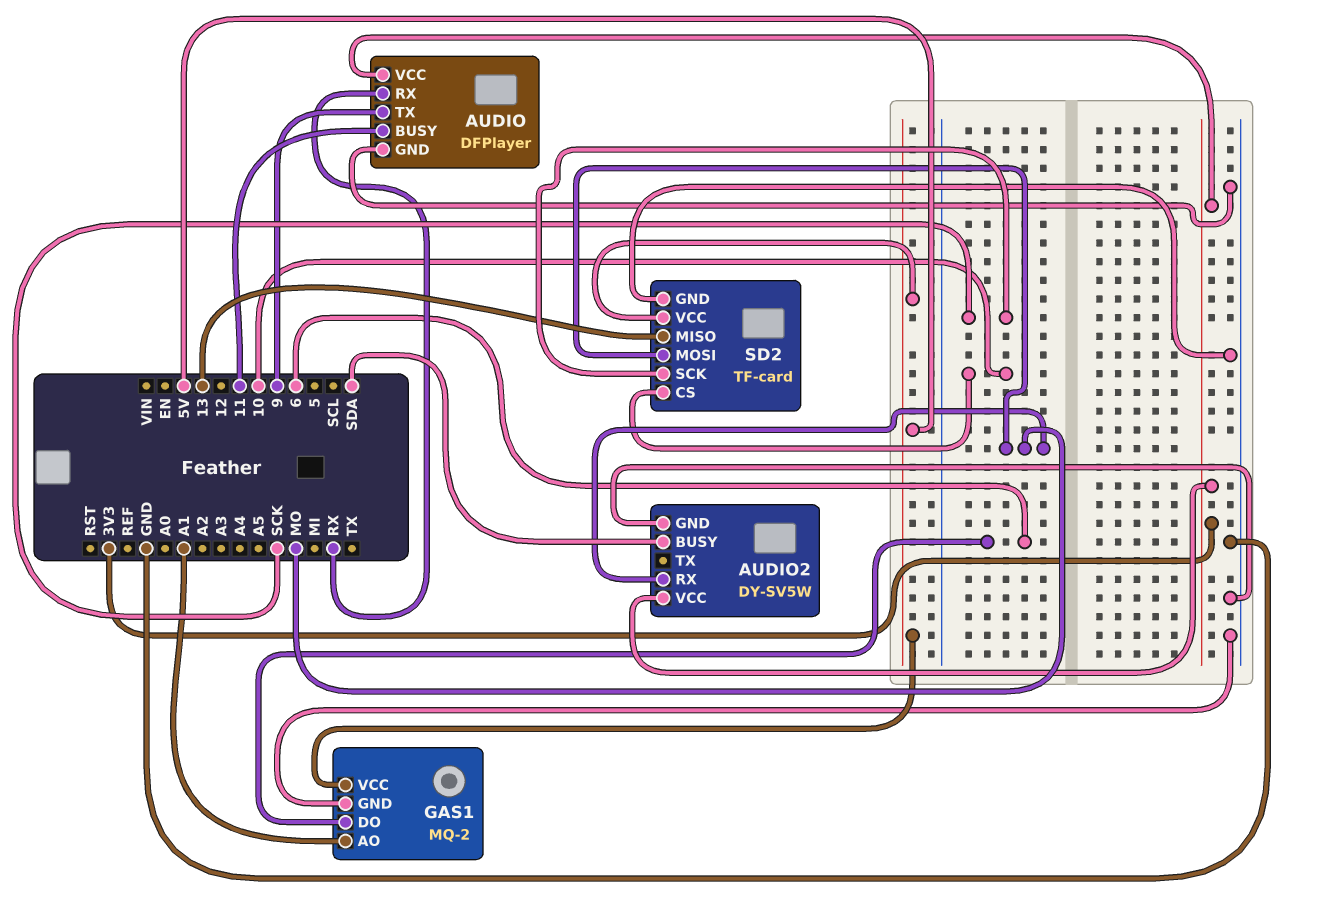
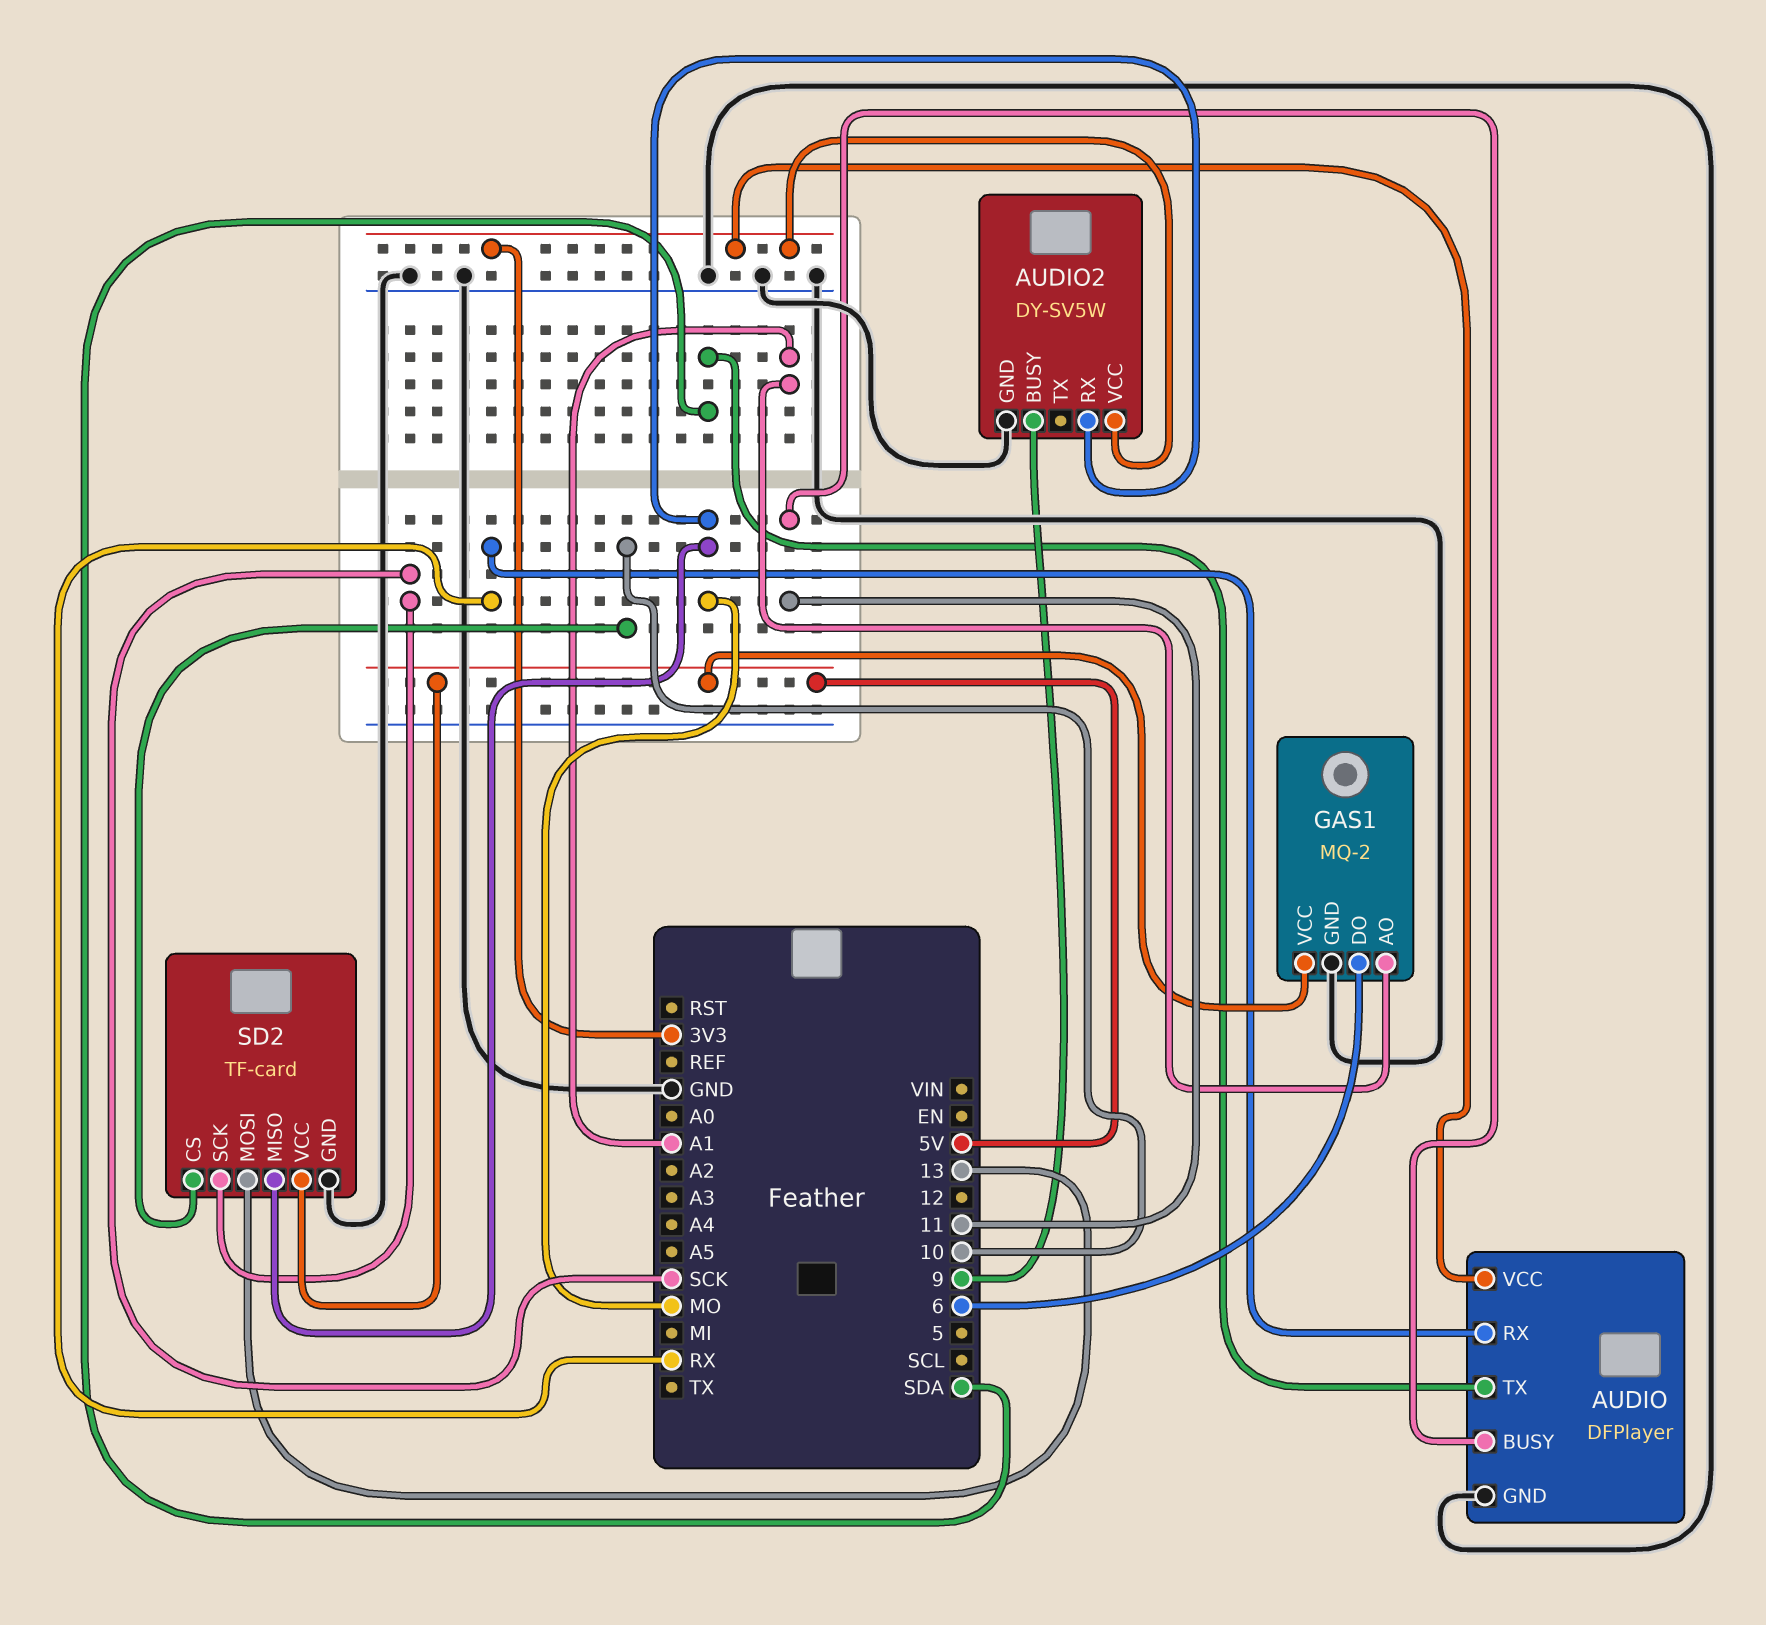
AUDIO pin TX: 9 -> SDA
AUDIO2 pin BUSY: SDA -> 9
SD2 pin MISO: 13 -> MO
SD2 pin MOSI: MO -> 13

